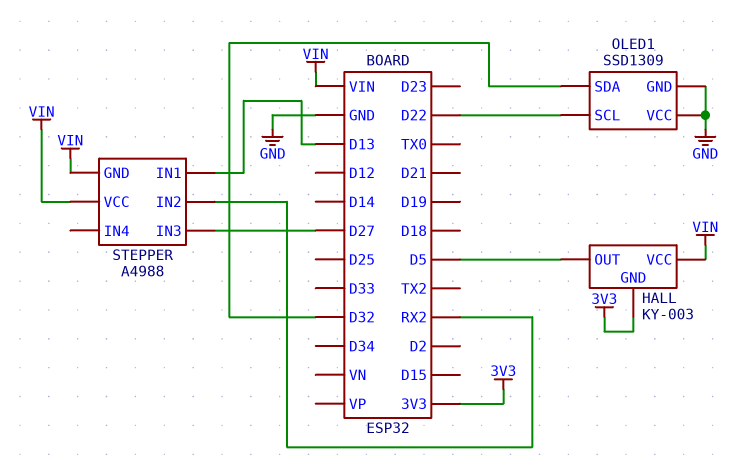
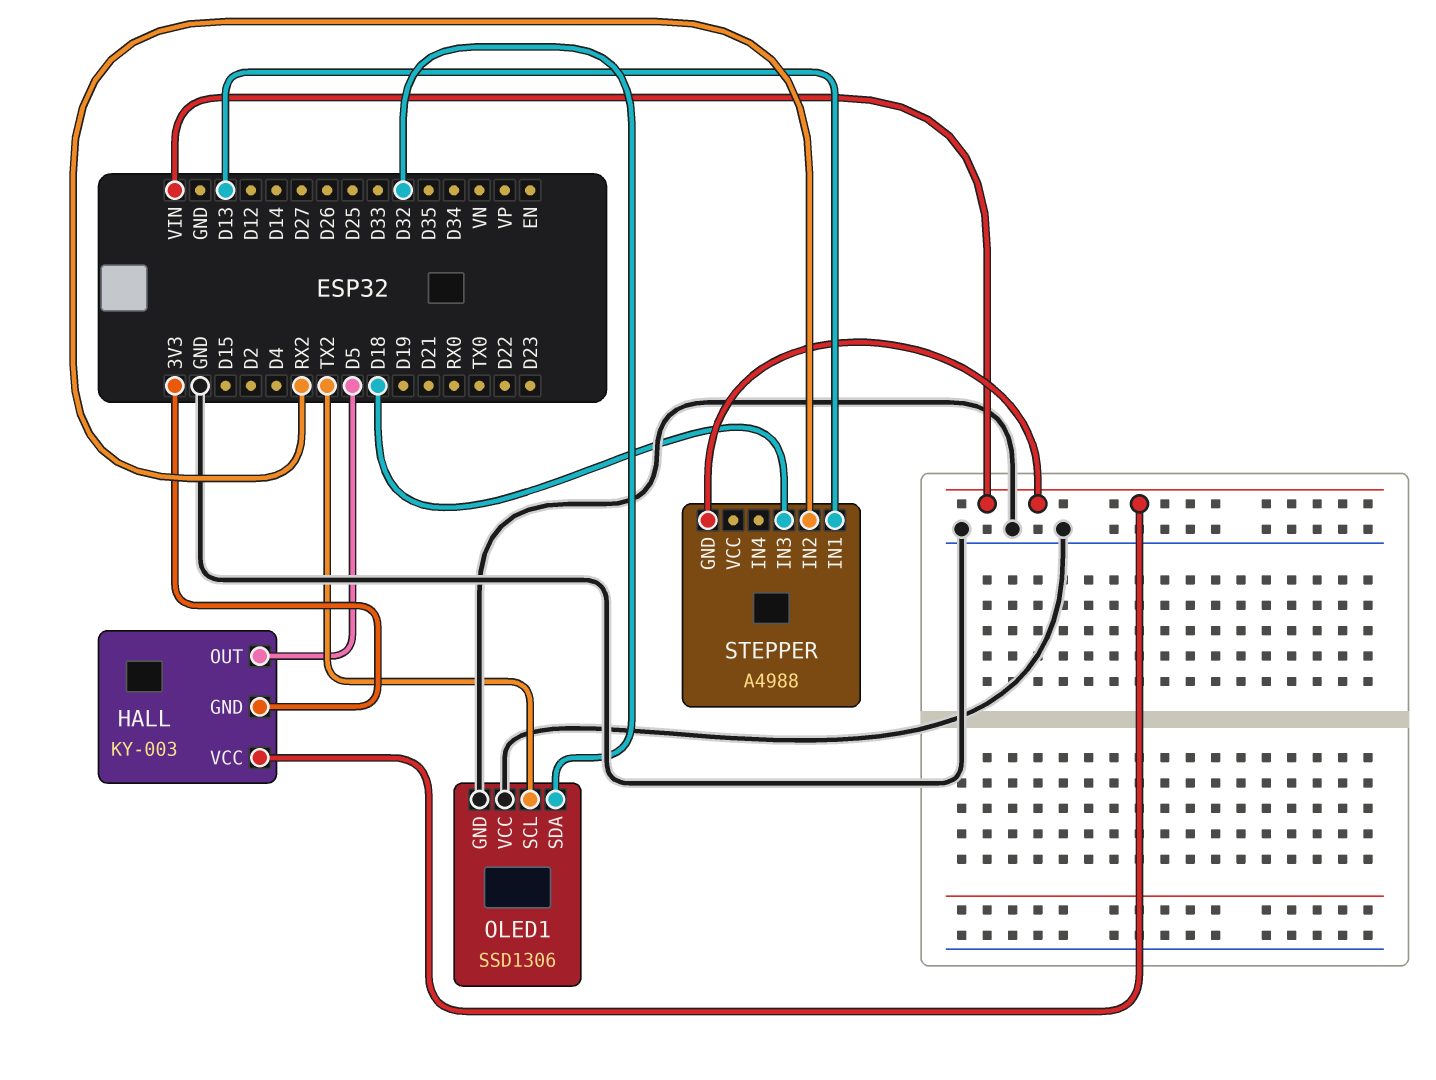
OLED1: SSD1309 -> SSD1306
OLED1 pin SCL: D22 -> TX2
STEPPER pin IN3: D27 -> D18
STEPPER pin VCC: VIN -> none

